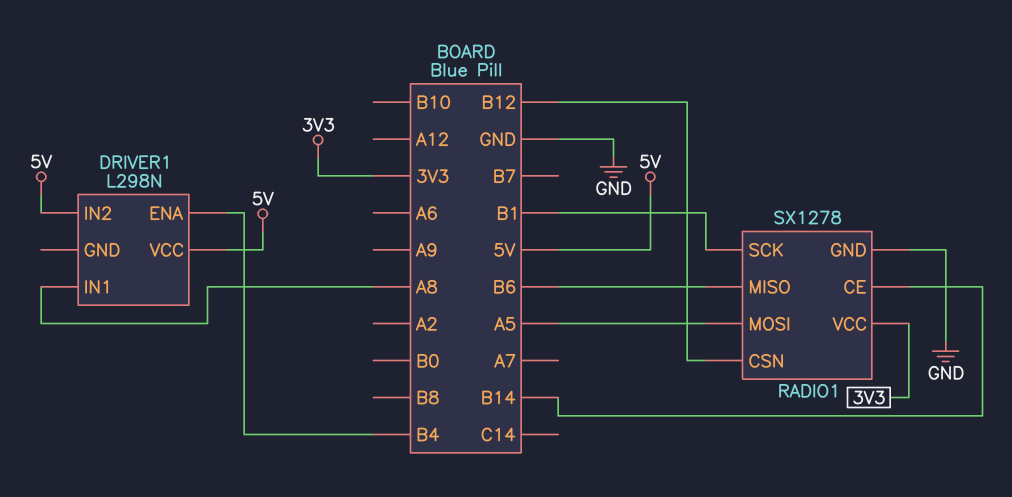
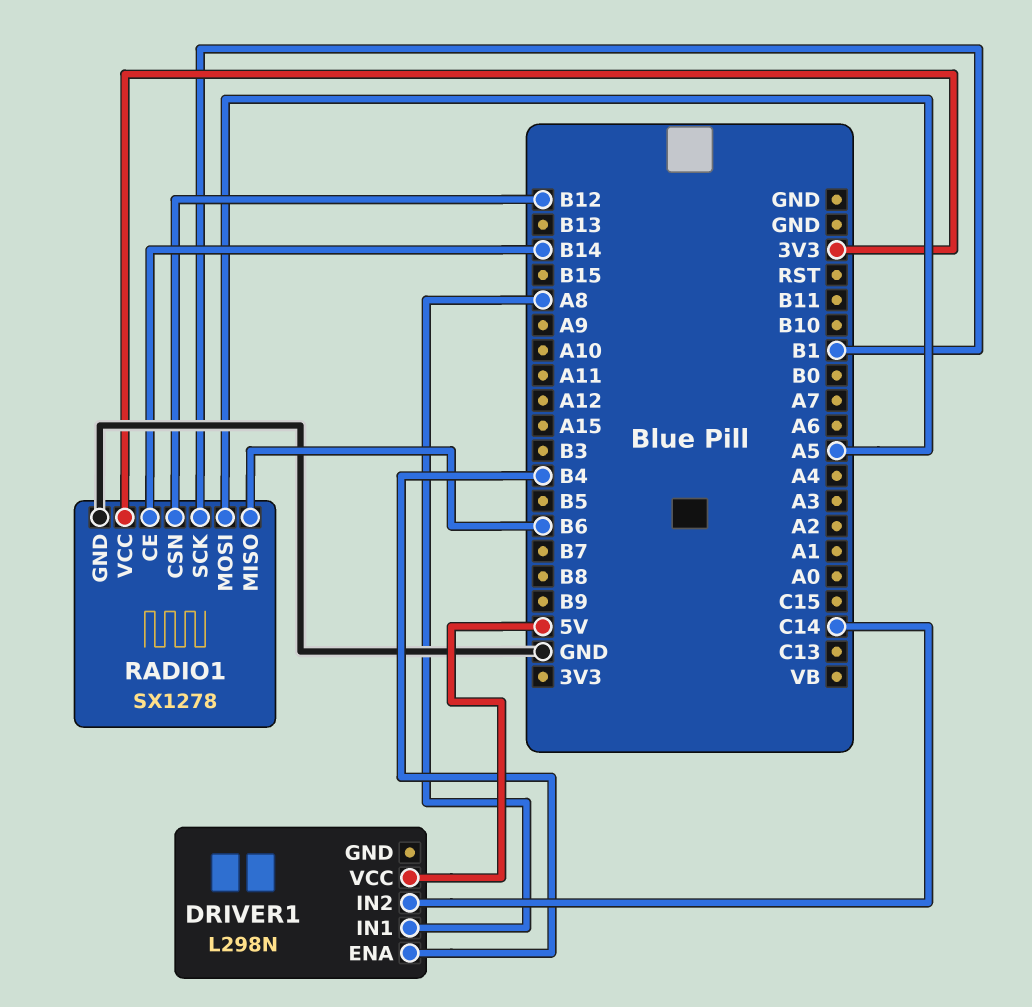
DRIVER1 pin IN2: 5V -> C14

